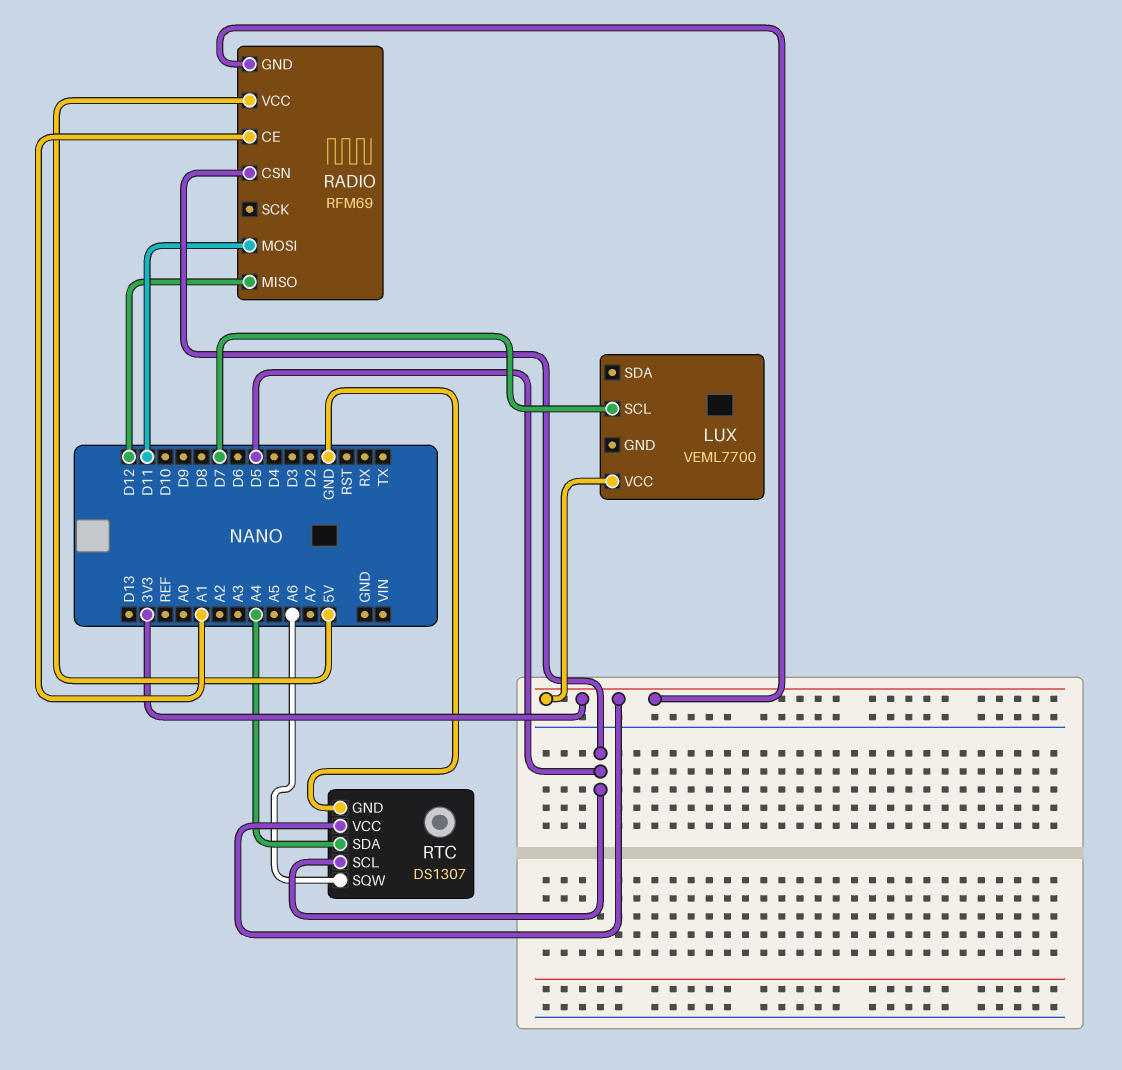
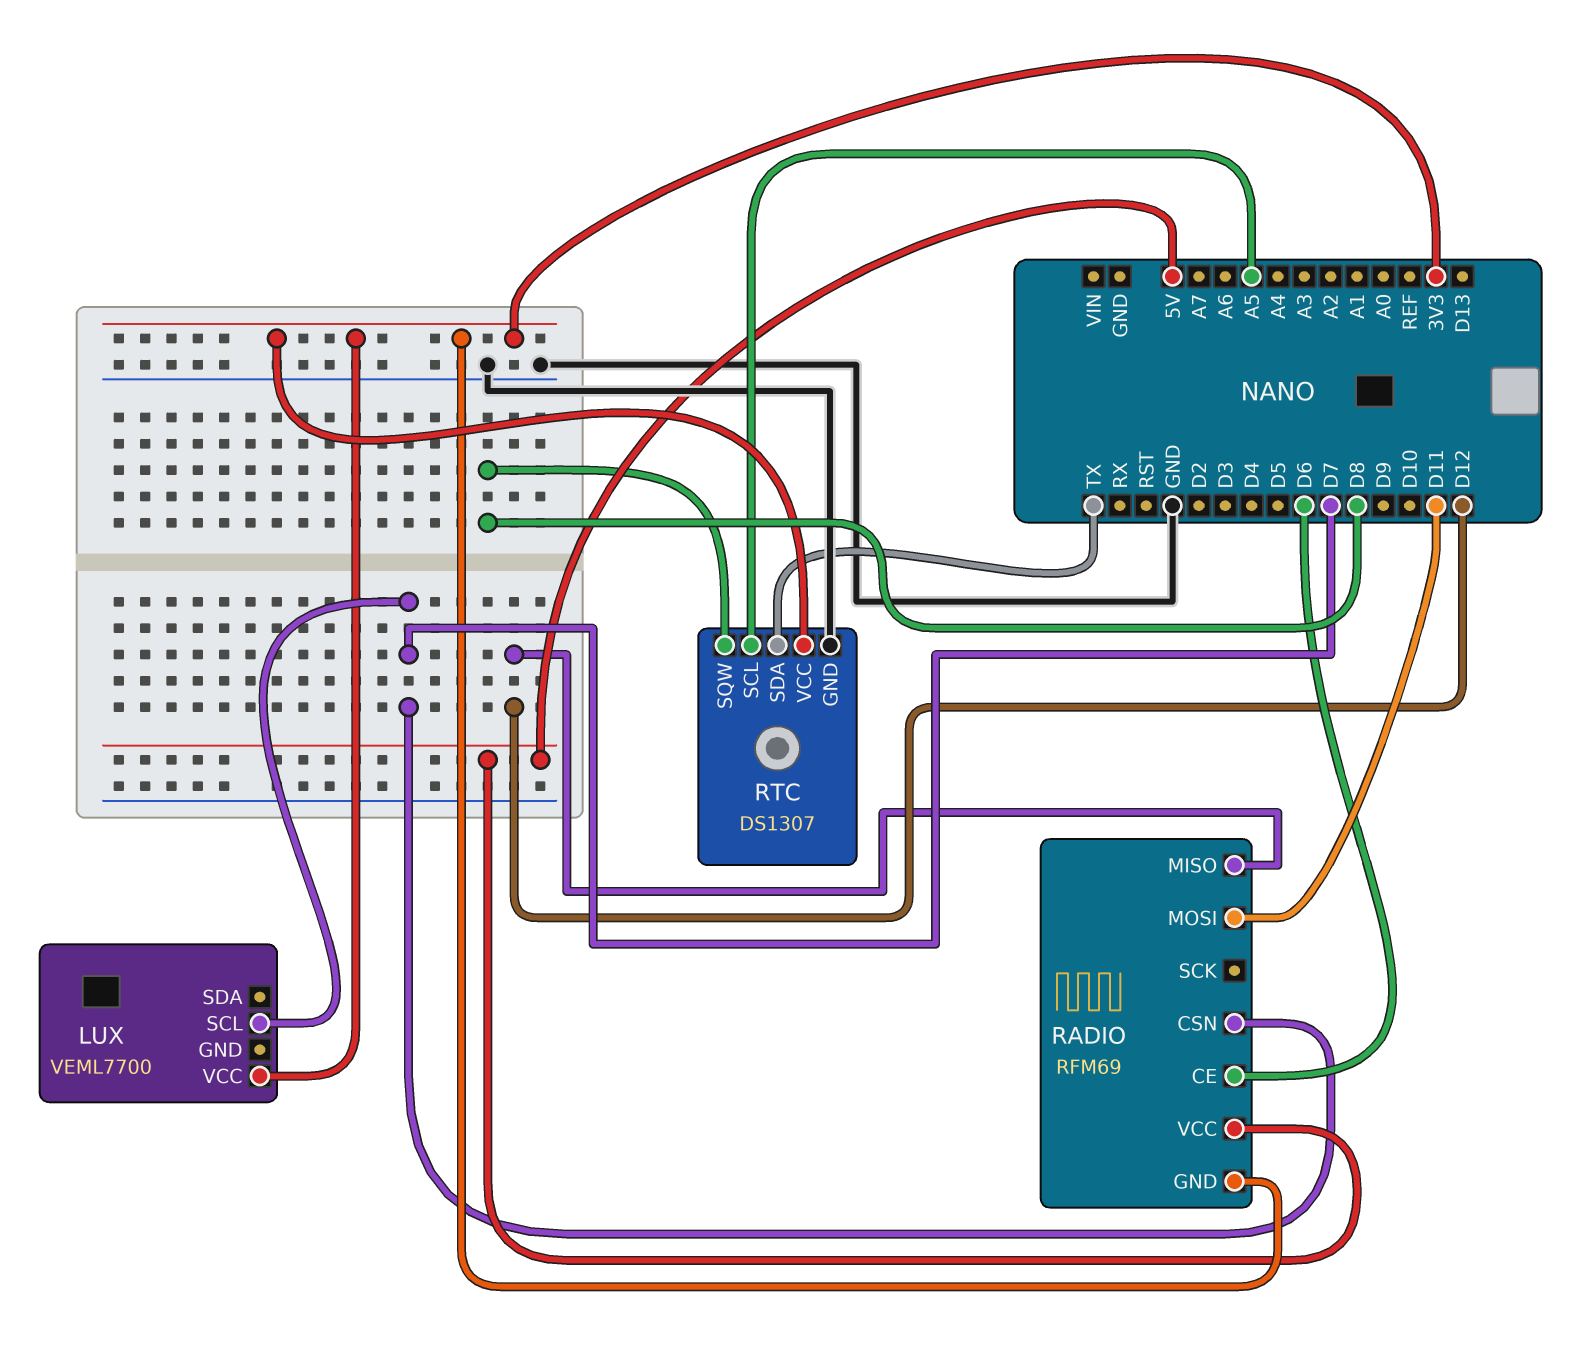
RADIO pin CE: A1 -> D6
RADIO pin CSN: D5 -> D7
RTC pin SCL: D5 -> A5
RTC pin SDA: A4 -> TX
RTC pin SQW: A6 -> D8

